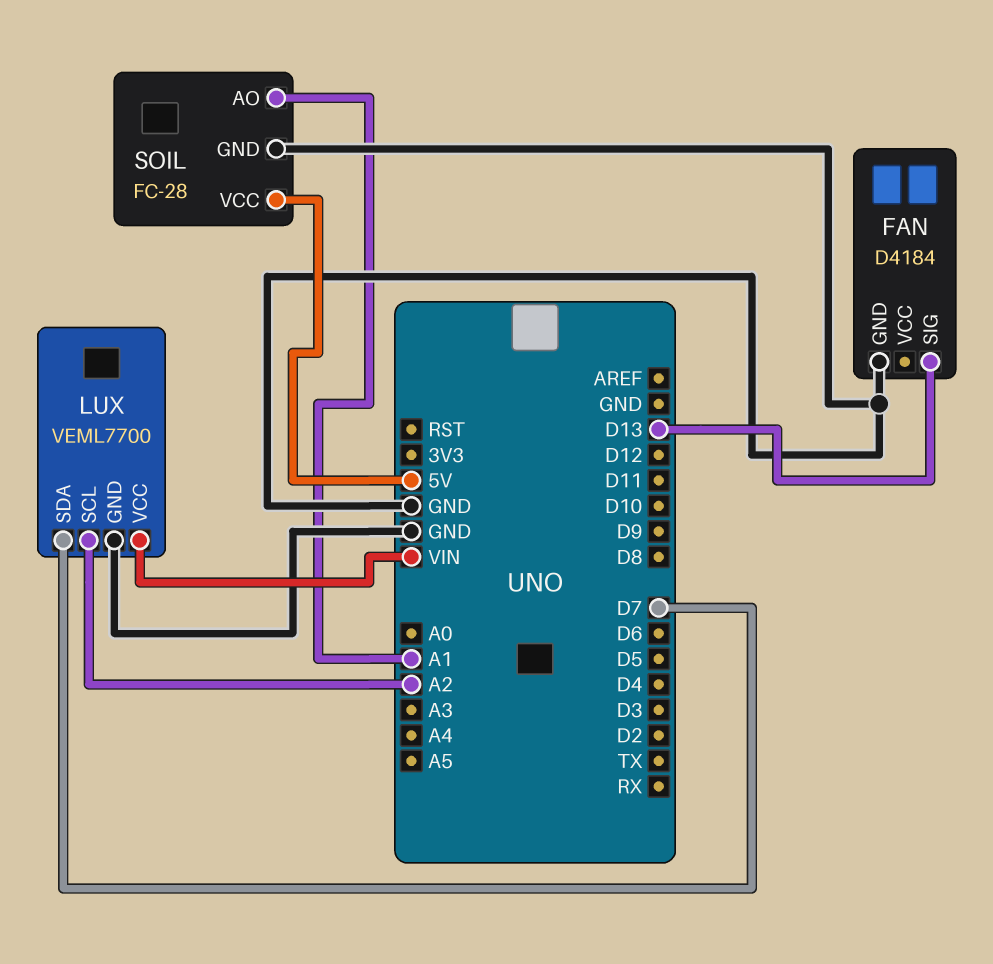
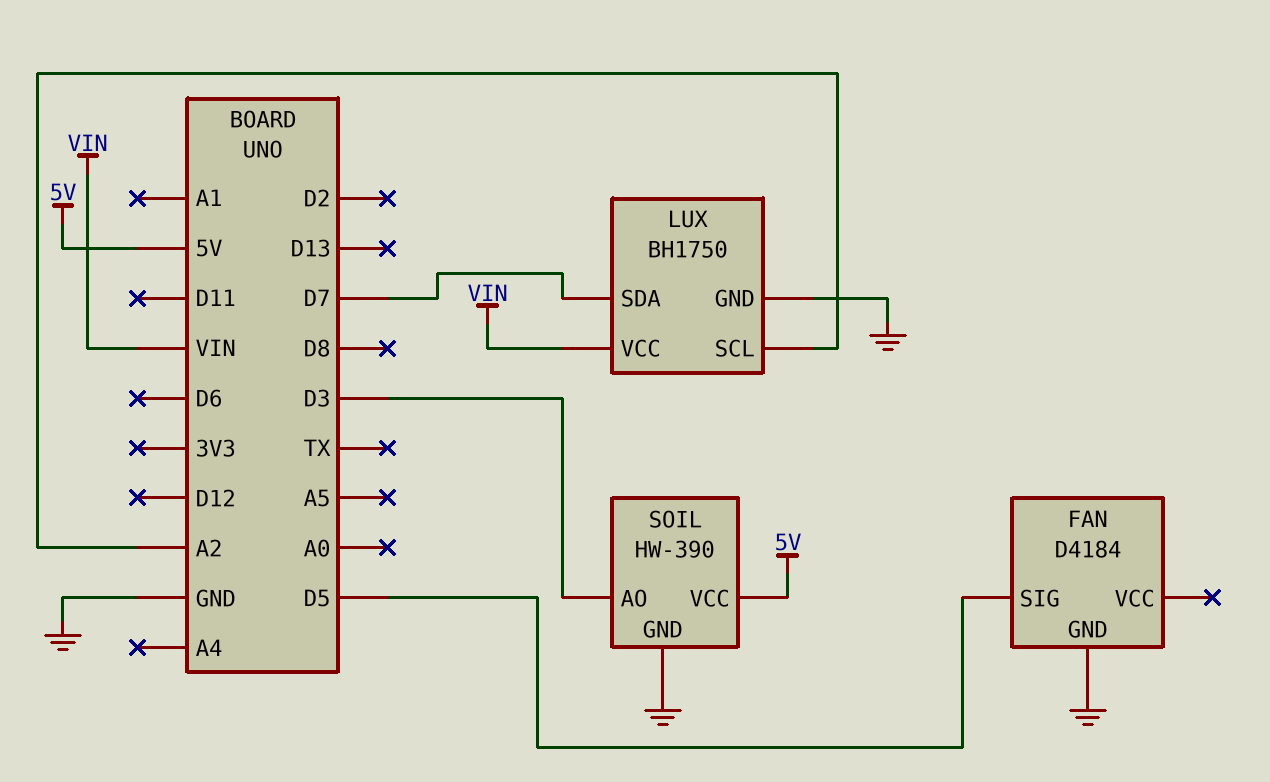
FAN pin SIG: D13 -> D5
LUX: VEML7700 -> BH1750
SOIL: FC-28 -> HW-390
SOIL pin AO: A1 -> D3

